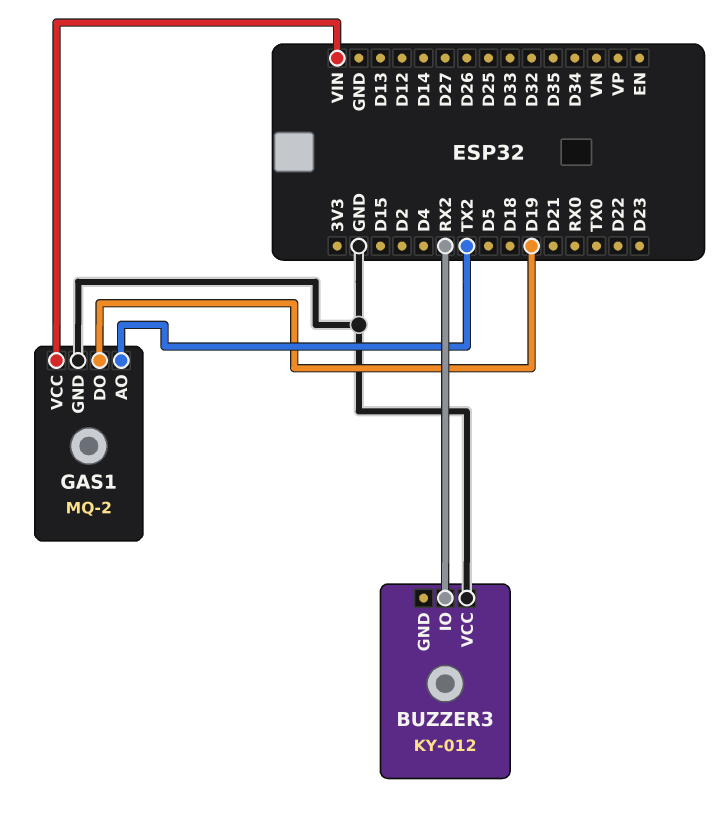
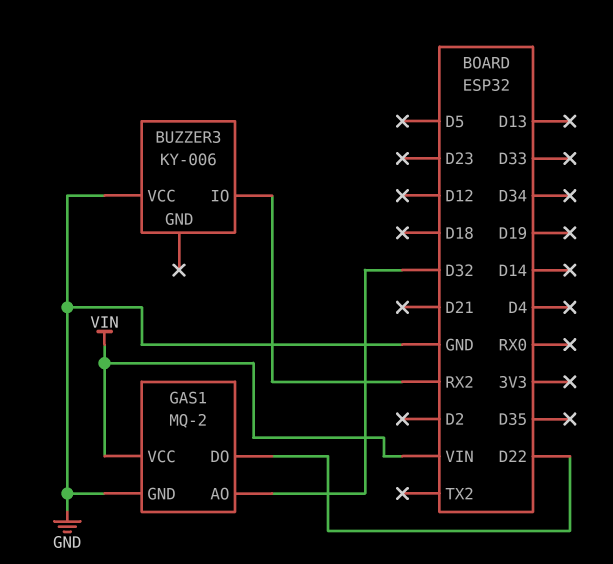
BUZZER3: KY-012 -> KY-006
GAS1 pin AO: TX2 -> D32
GAS1 pin DO: D19 -> D22

